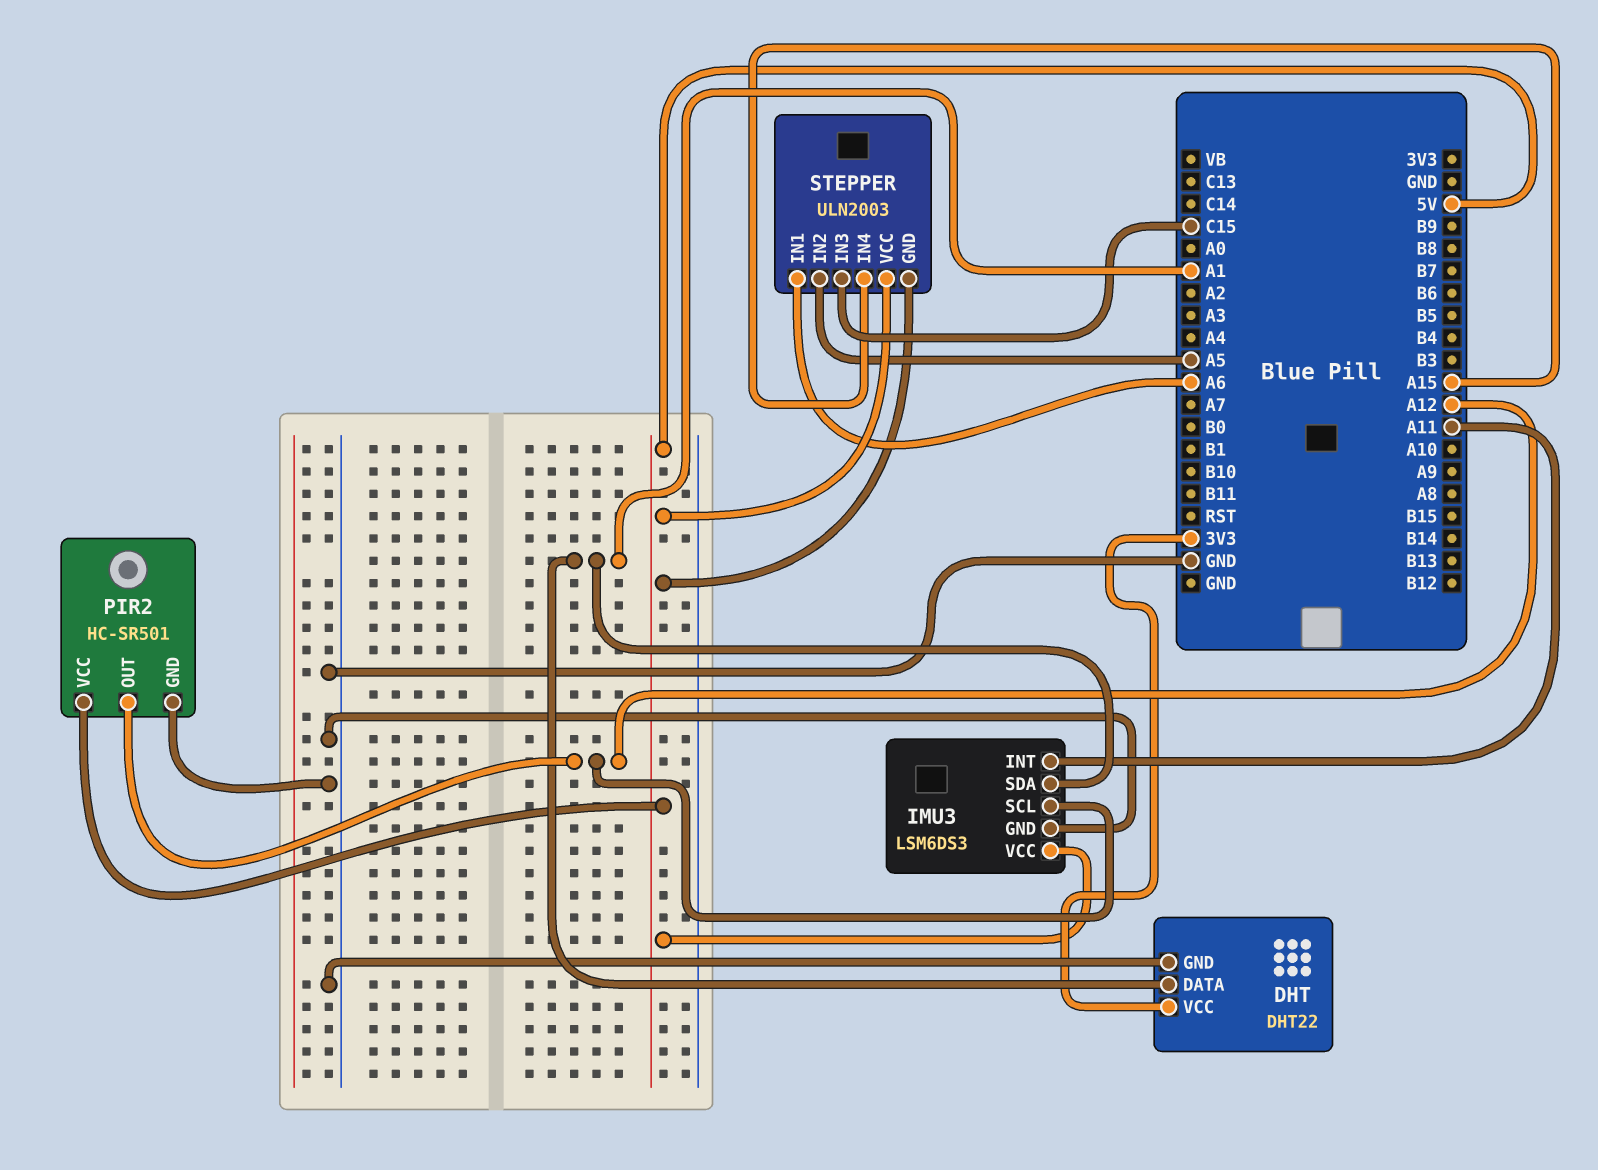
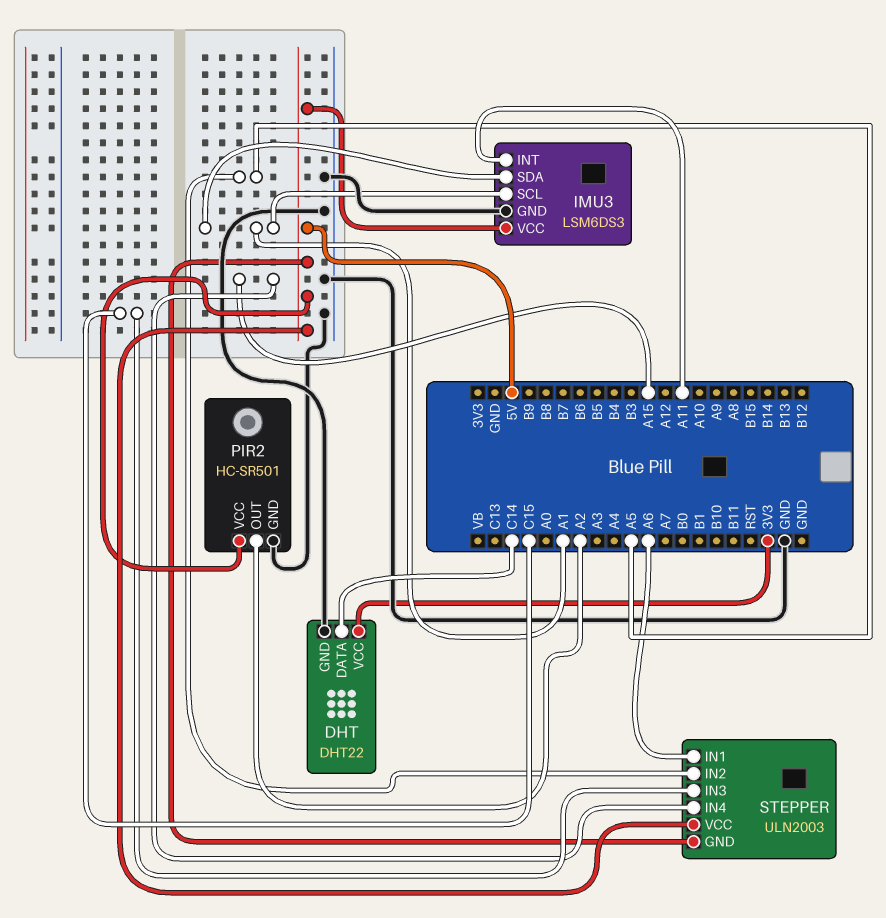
DHT pin DATA: A1 -> C14
IMU3 pin SCL: A12 -> A1
PIR2 pin OUT: A12 -> A2

